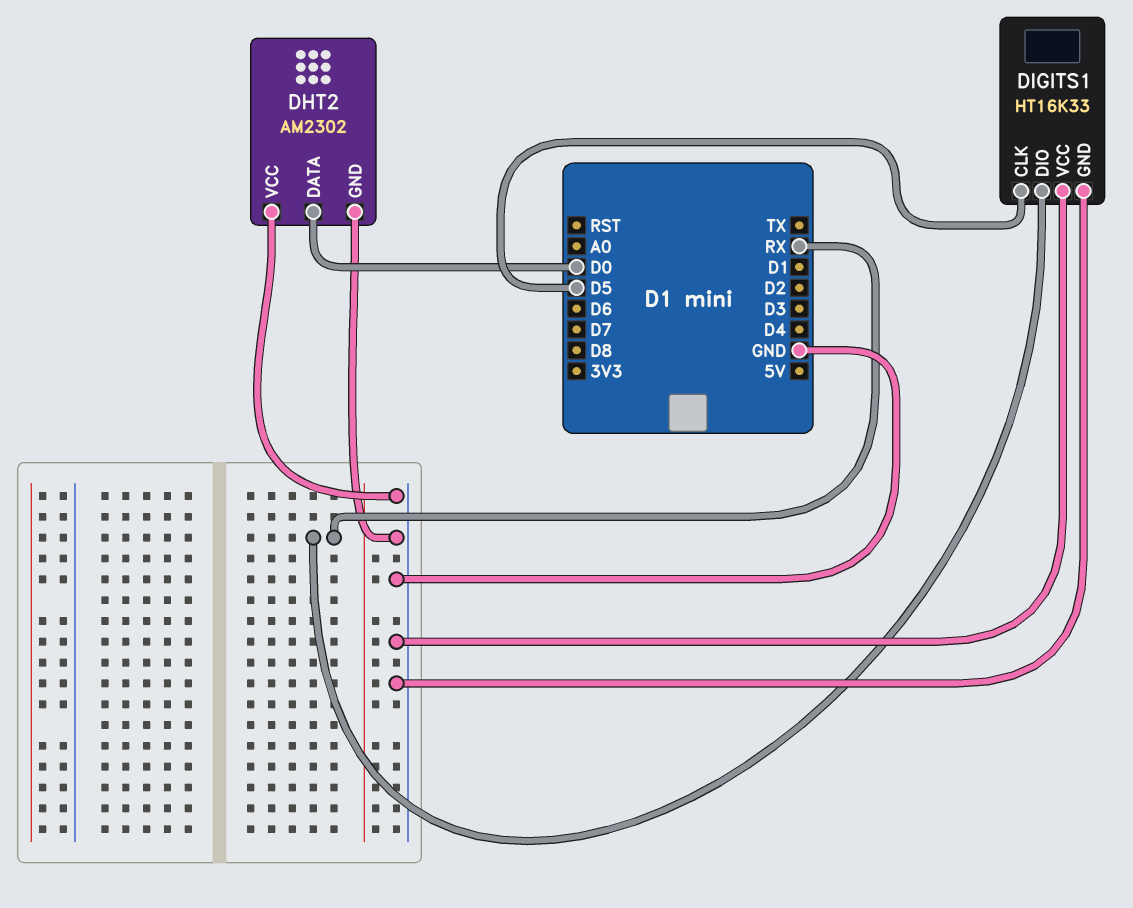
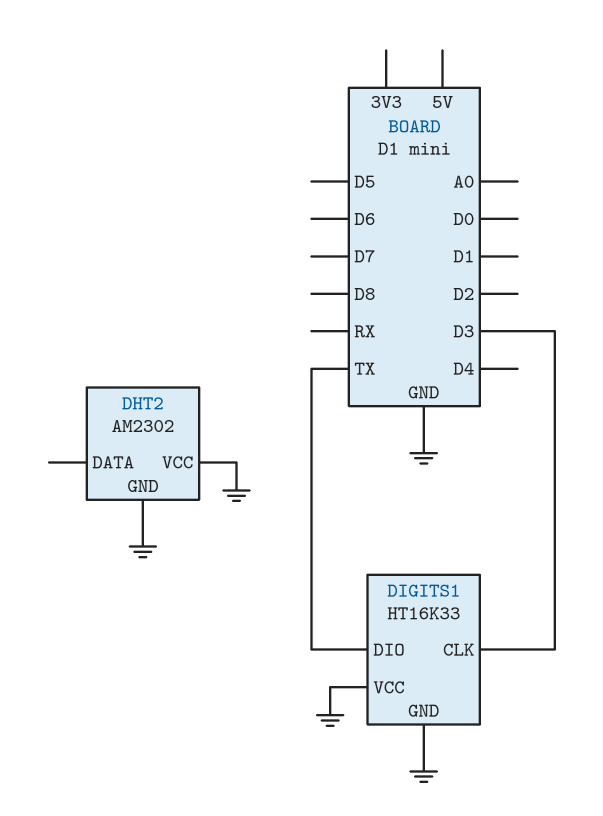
DHT2 pin DATA: D0 -> none
DIGITS1 pin CLK: D5 -> D3
DIGITS1 pin DIO: RX -> TX

